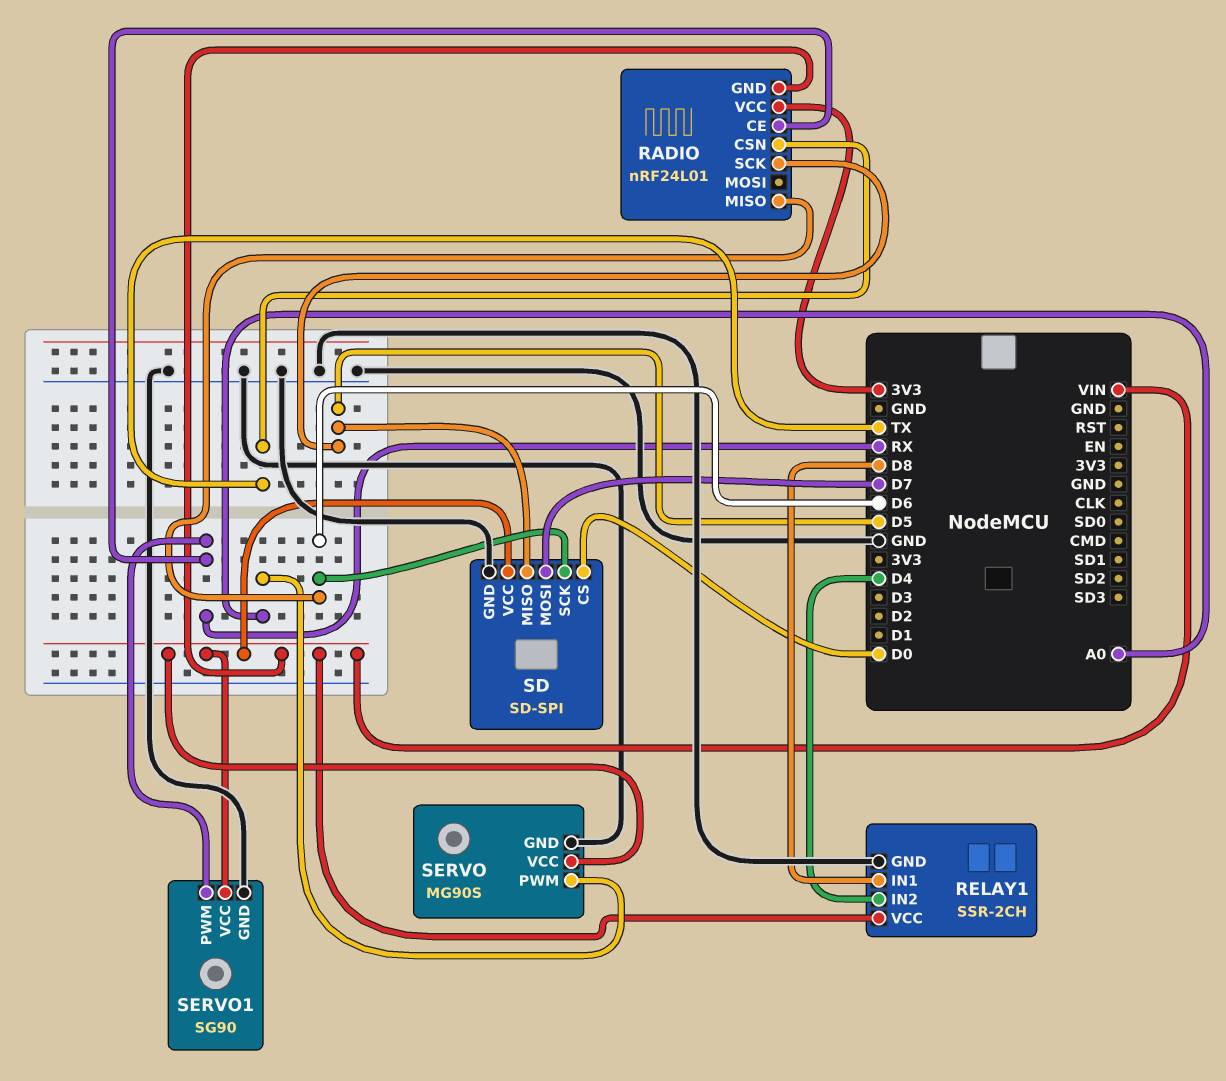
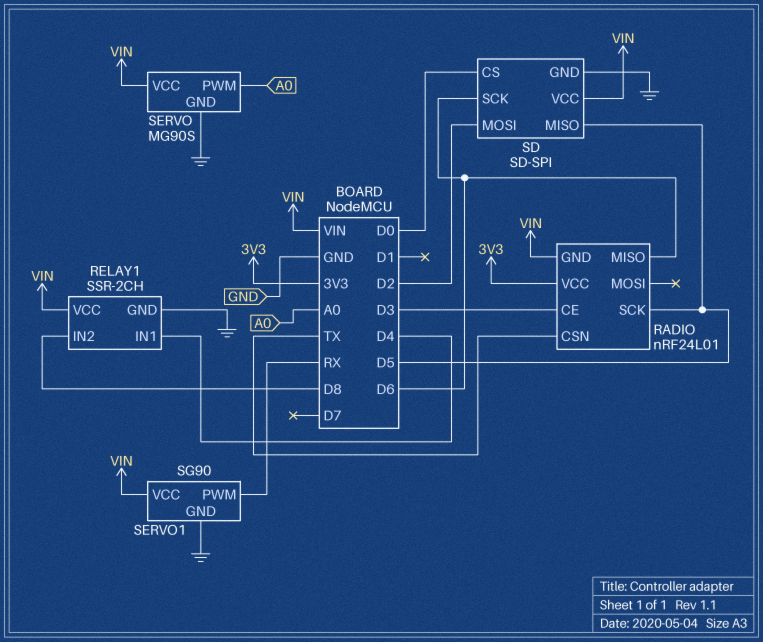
RADIO pin CE: RX -> D3
RELAY1 pin IN1: D8 -> D4
RELAY1 pin IN2: D4 -> D8
SD pin MOSI: D7 -> D2

